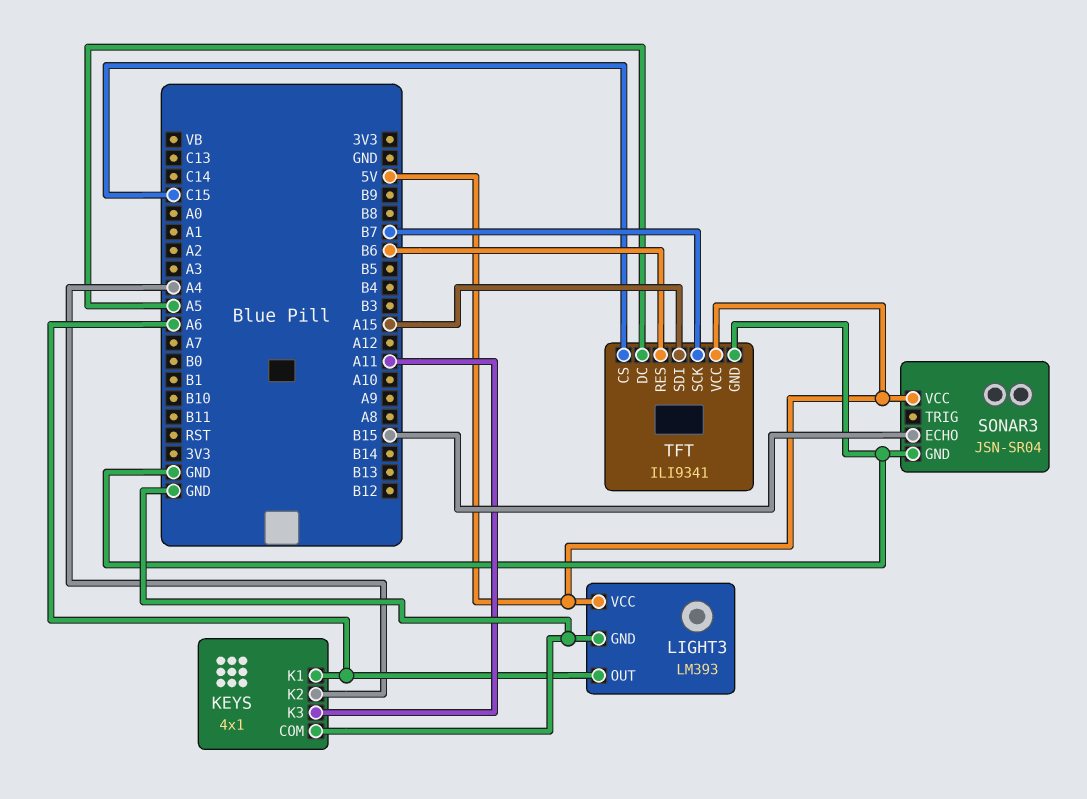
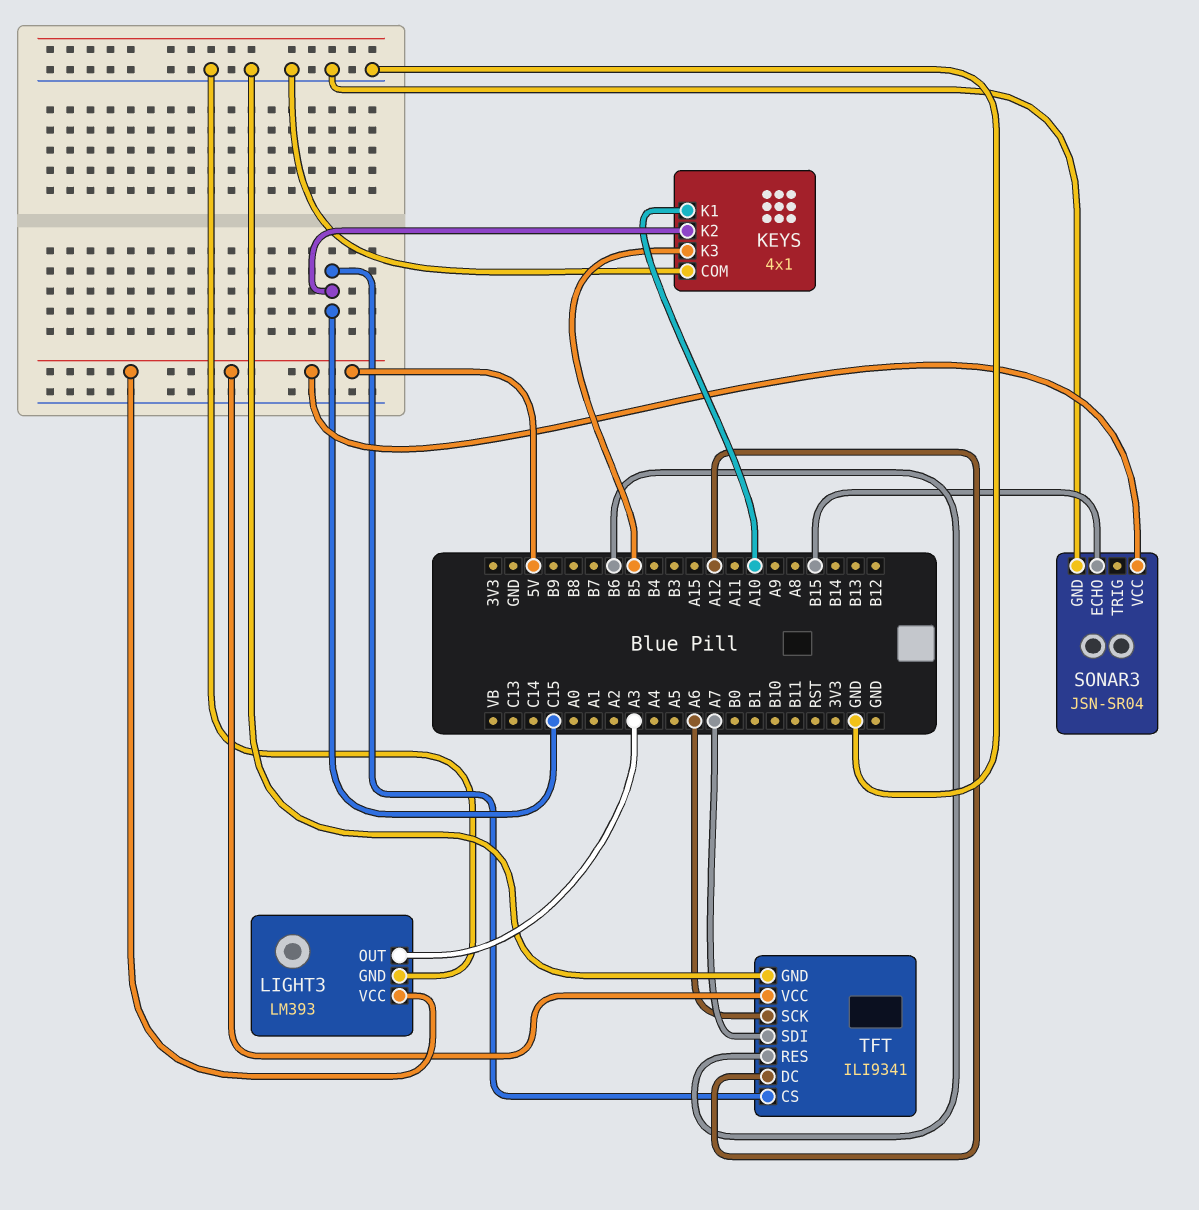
KEYS pin K1: A6 -> A10
KEYS pin K2: A4 -> C15
KEYS pin K3: A11 -> B5
LIGHT3 pin OUT: A6 -> A3
TFT pin DC: A5 -> A12
TFT pin SCK: B7 -> A6
TFT pin SDI: A15 -> A7

